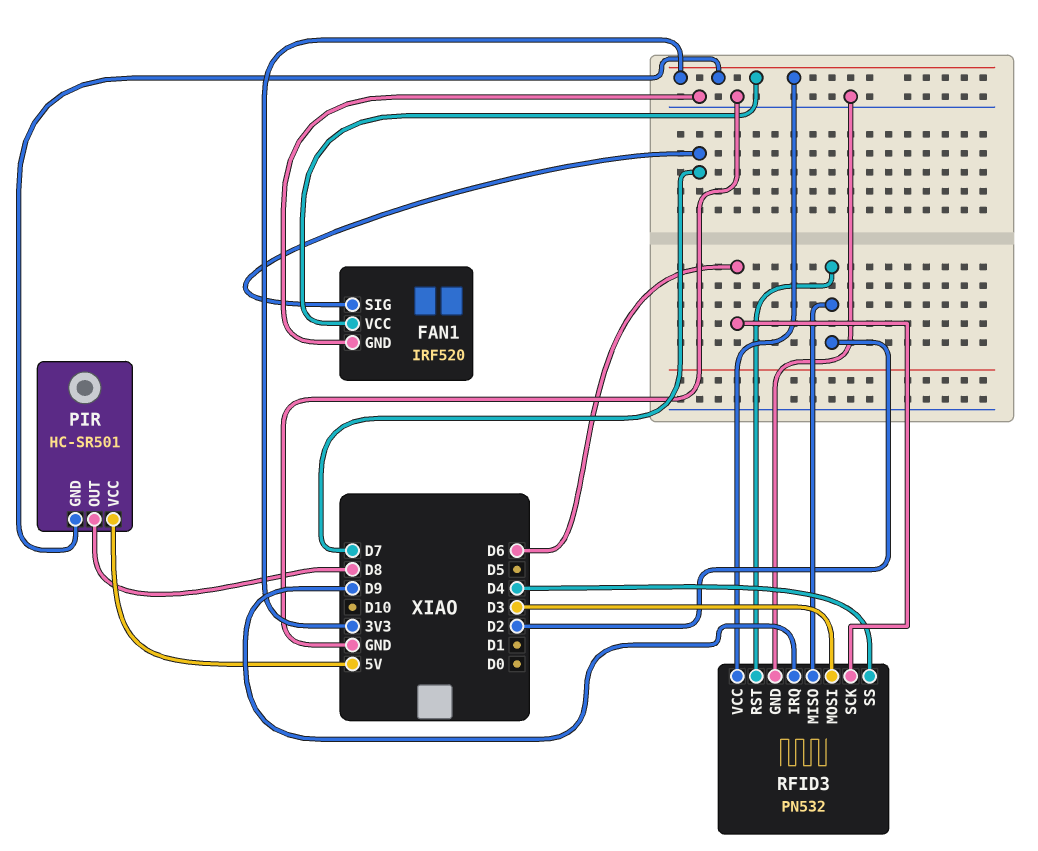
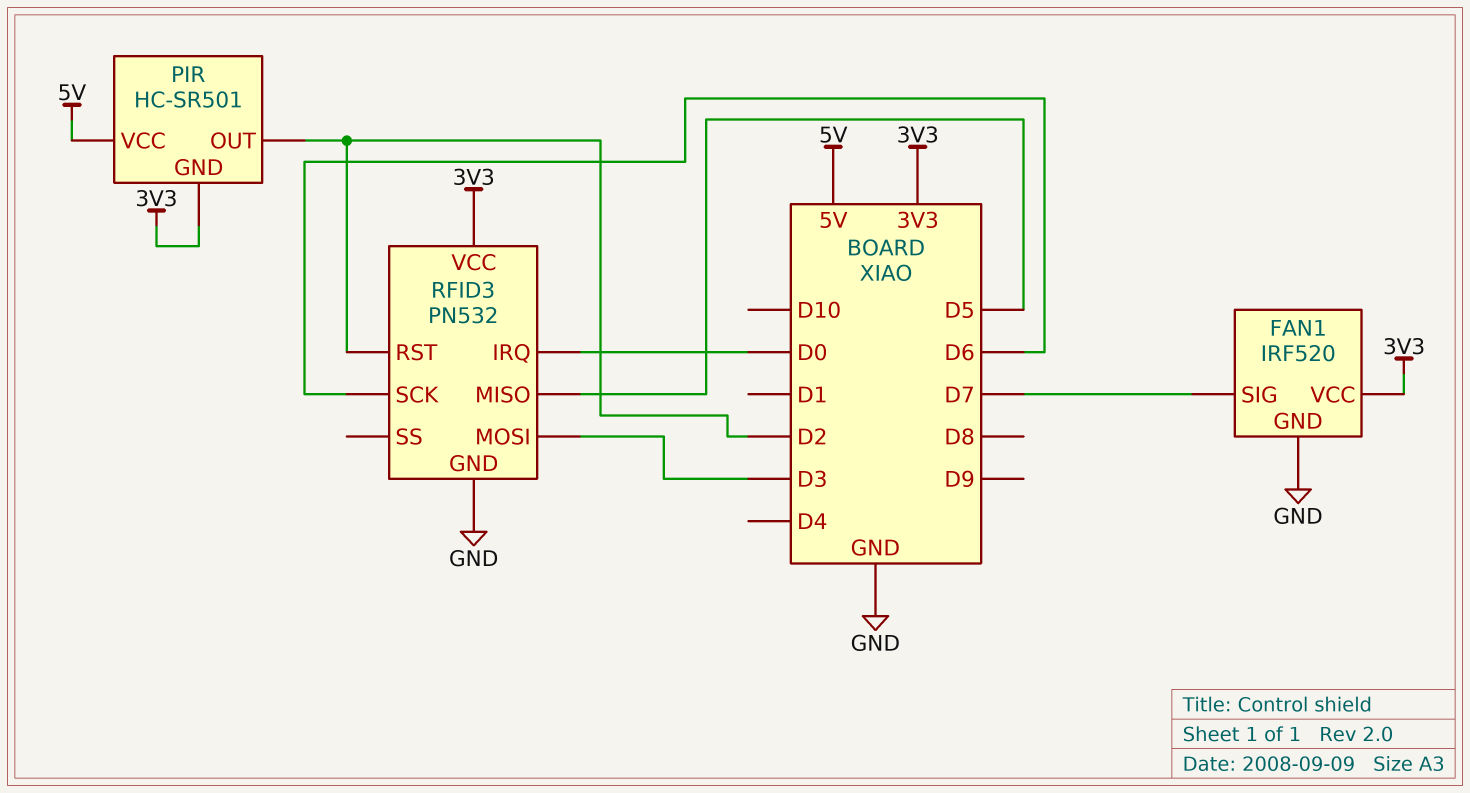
PIR pin OUT: D8 -> D2
RFID3 pin IRQ: D9 -> D0
RFID3 pin MISO: D2 -> D5
RFID3 pin SS: D4 -> none

